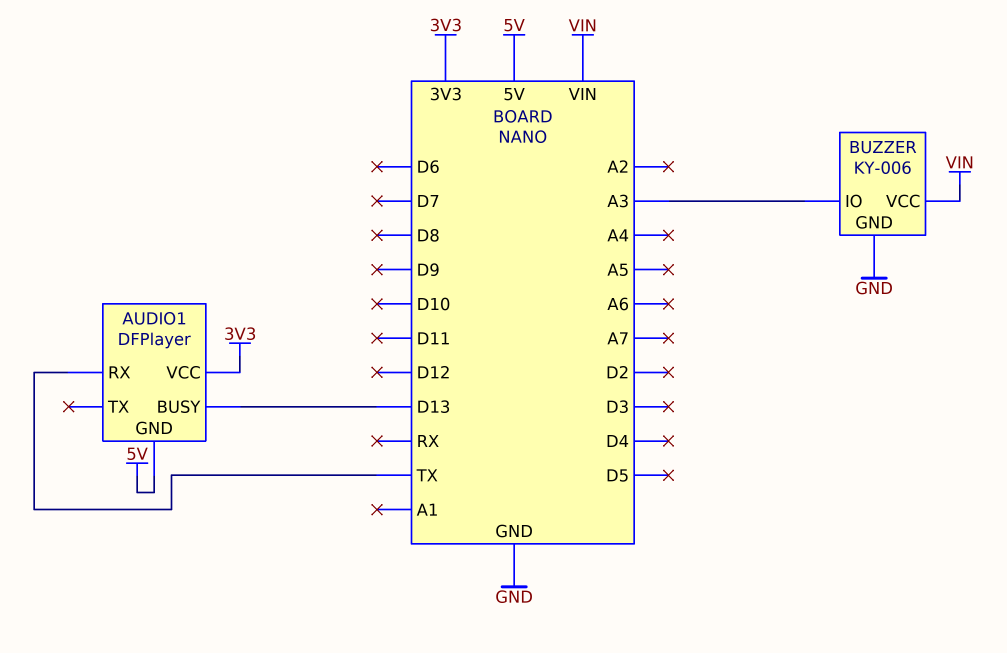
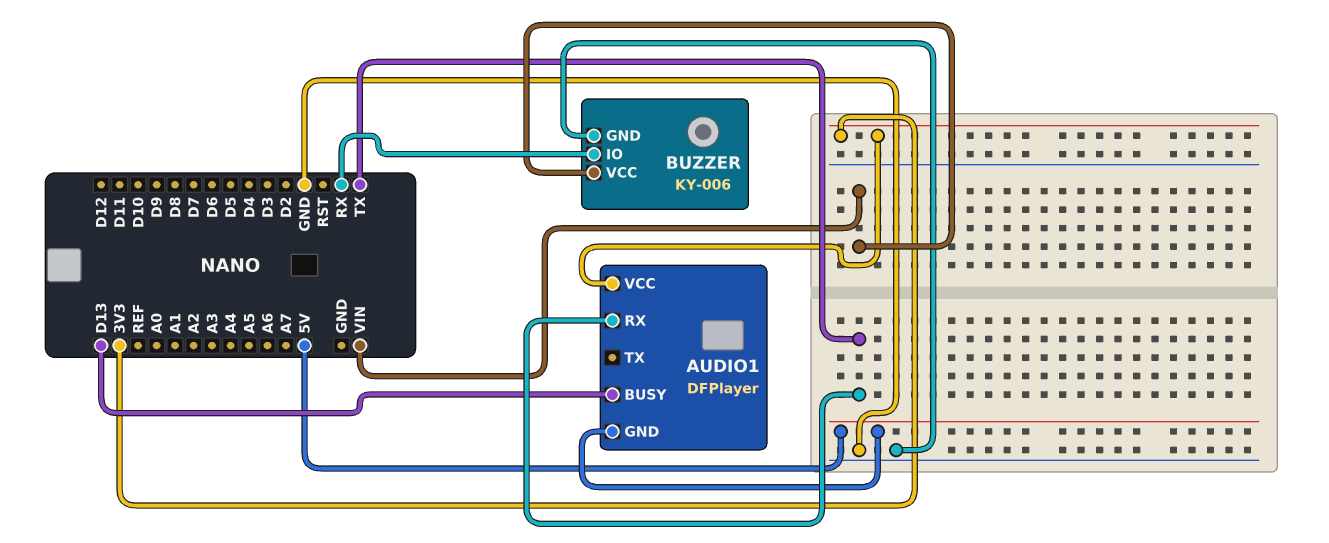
BUZZER pin IO: A3 -> RX

